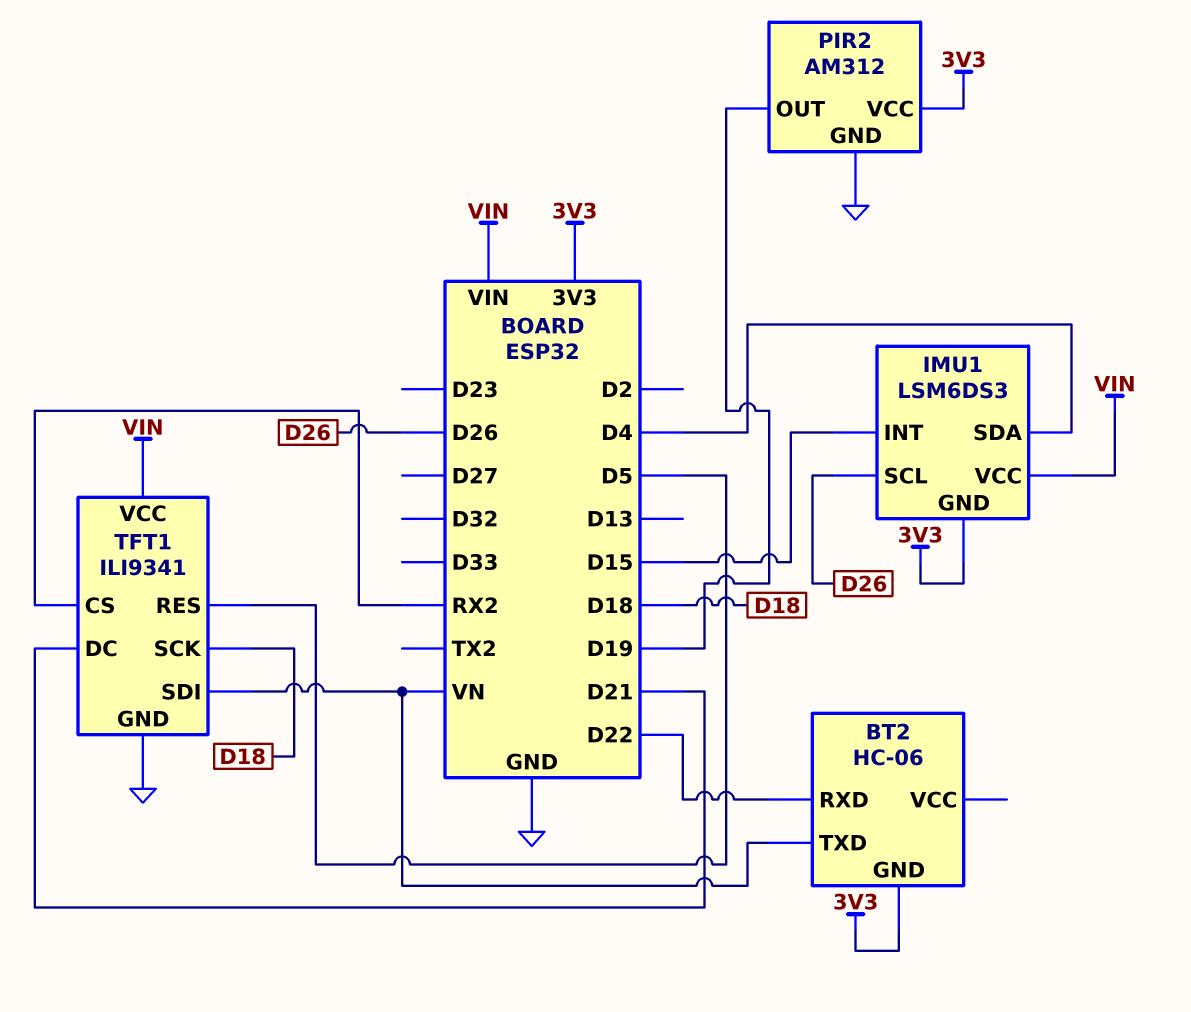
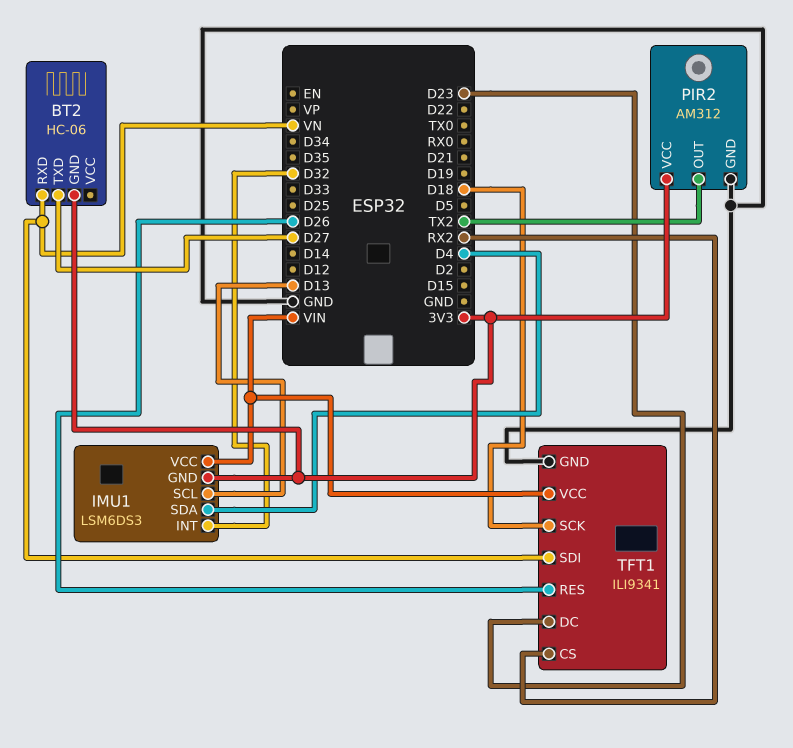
BT2 pin RXD: D22 -> VN
BT2 pin TXD: VN -> D27
IMU1 pin INT: D15 -> D32
IMU1 pin SCL: D26 -> D13
PIR2 pin OUT: D19 -> TX2
TFT1 pin DC: D21 -> D23
TFT1 pin RES: D5 -> D26

